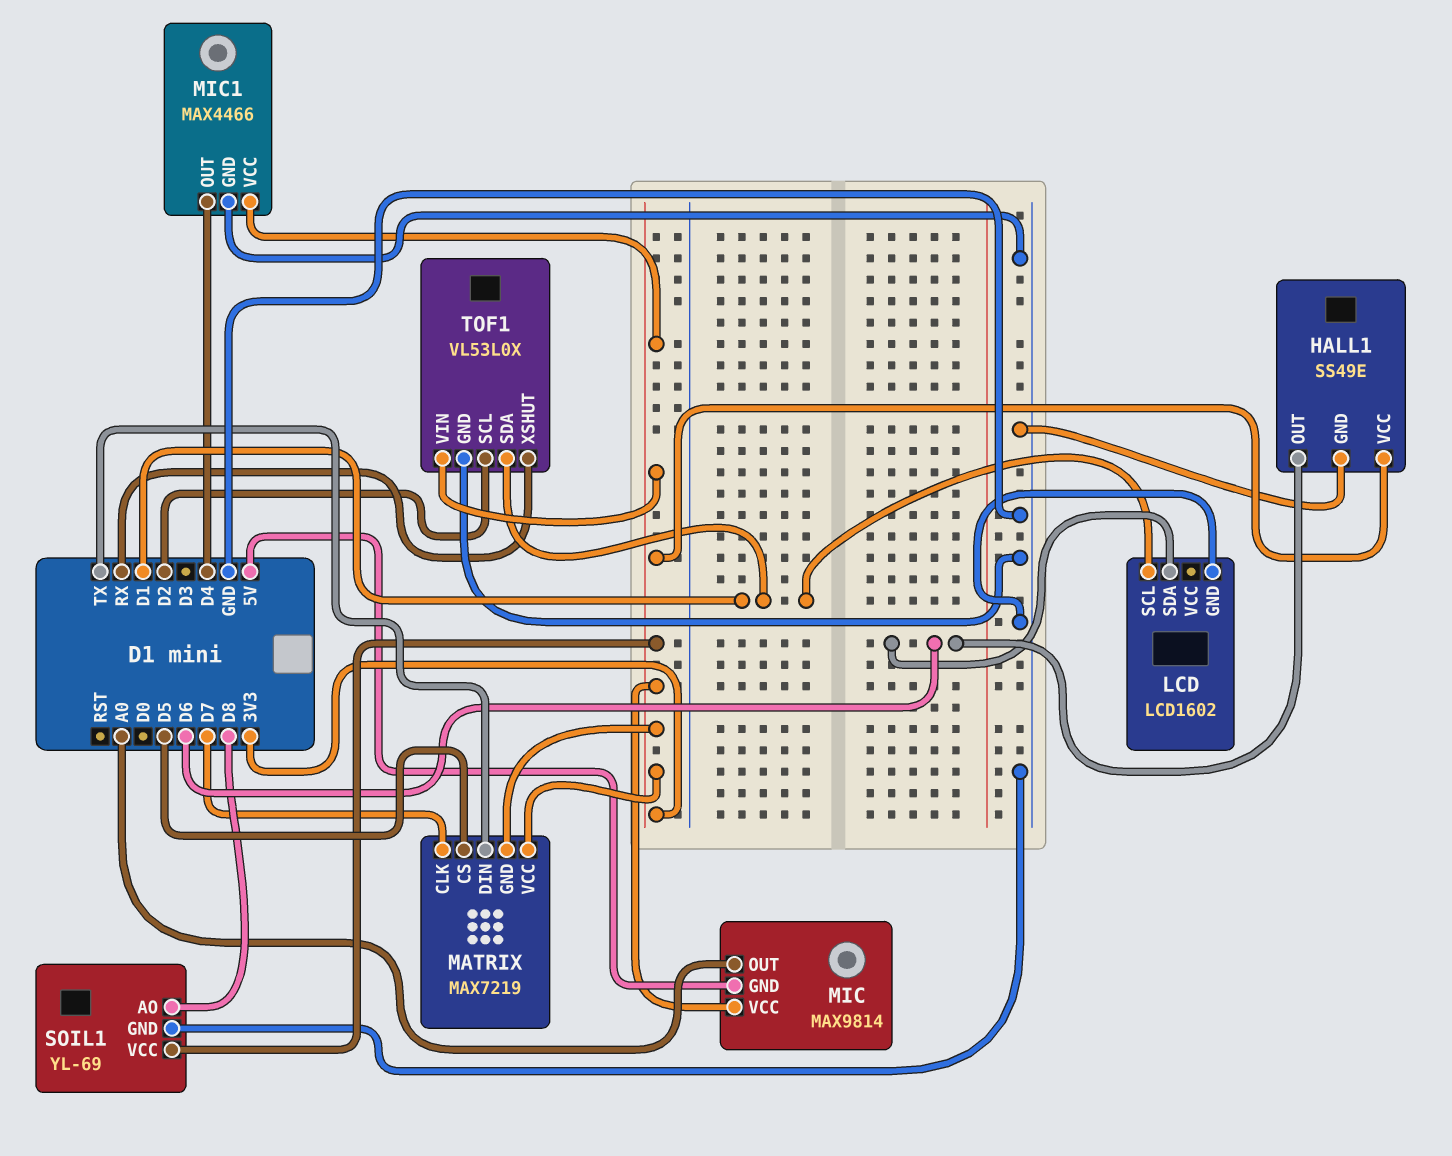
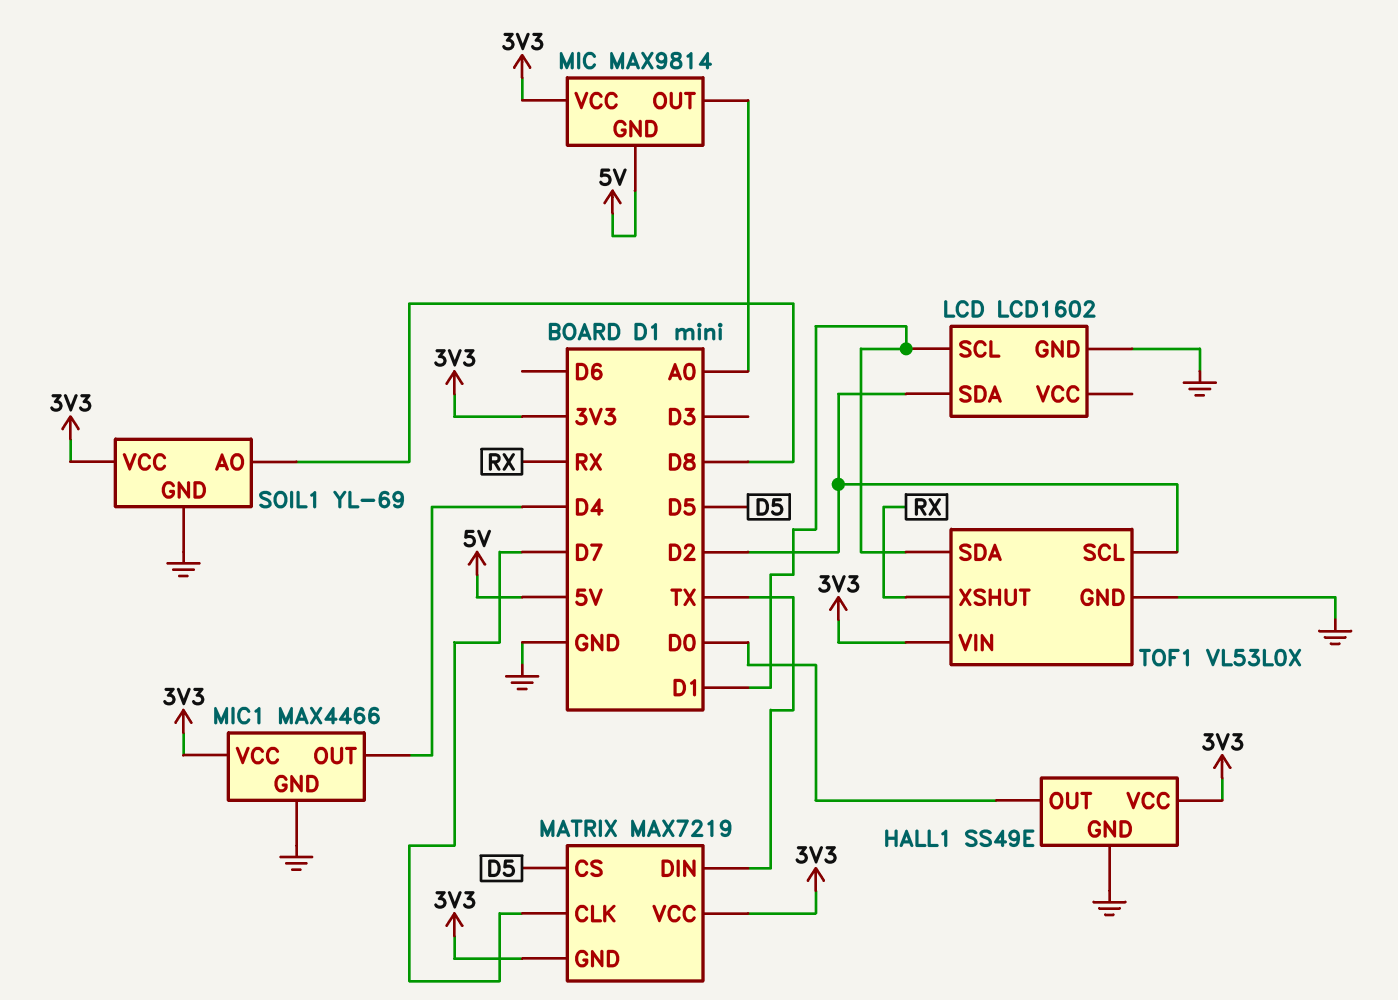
HALL1 pin OUT: D6 -> D0
LCD pin SDA: D6 -> D2

